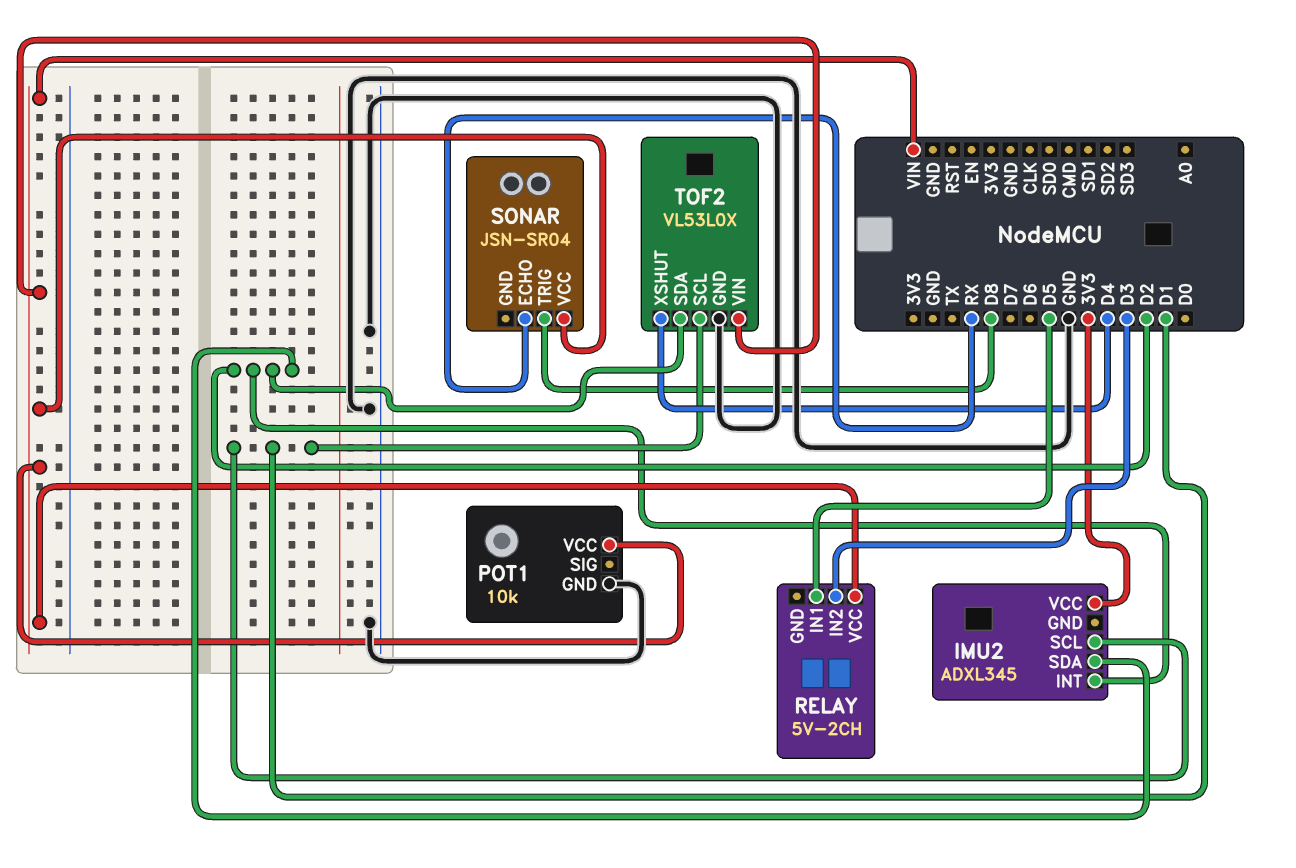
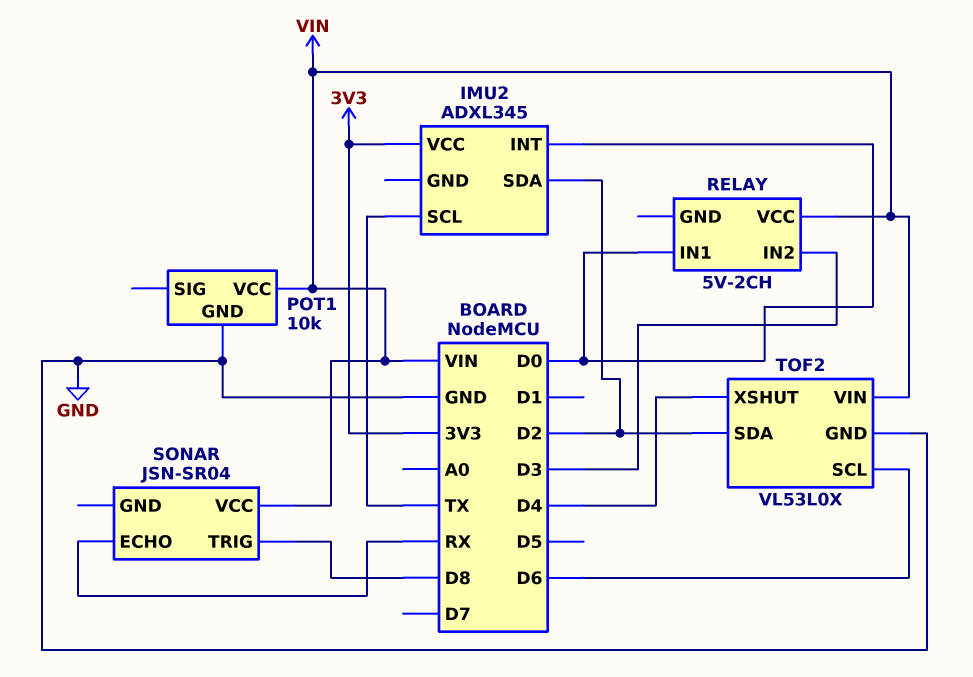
IMU2 pin INT: D2 -> D0
IMU2 pin SCL: D1 -> TX
RELAY pin IN1: D5 -> D0
TOF2 pin SCL: D1 -> D6

